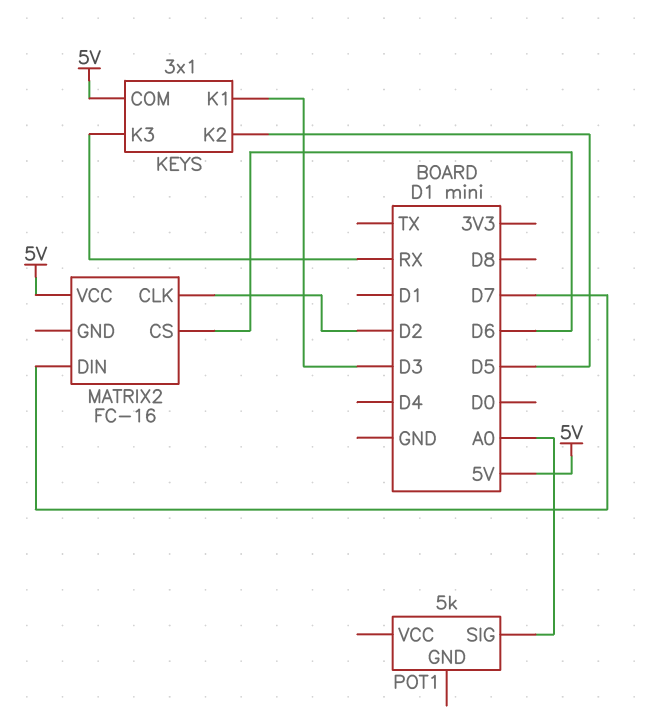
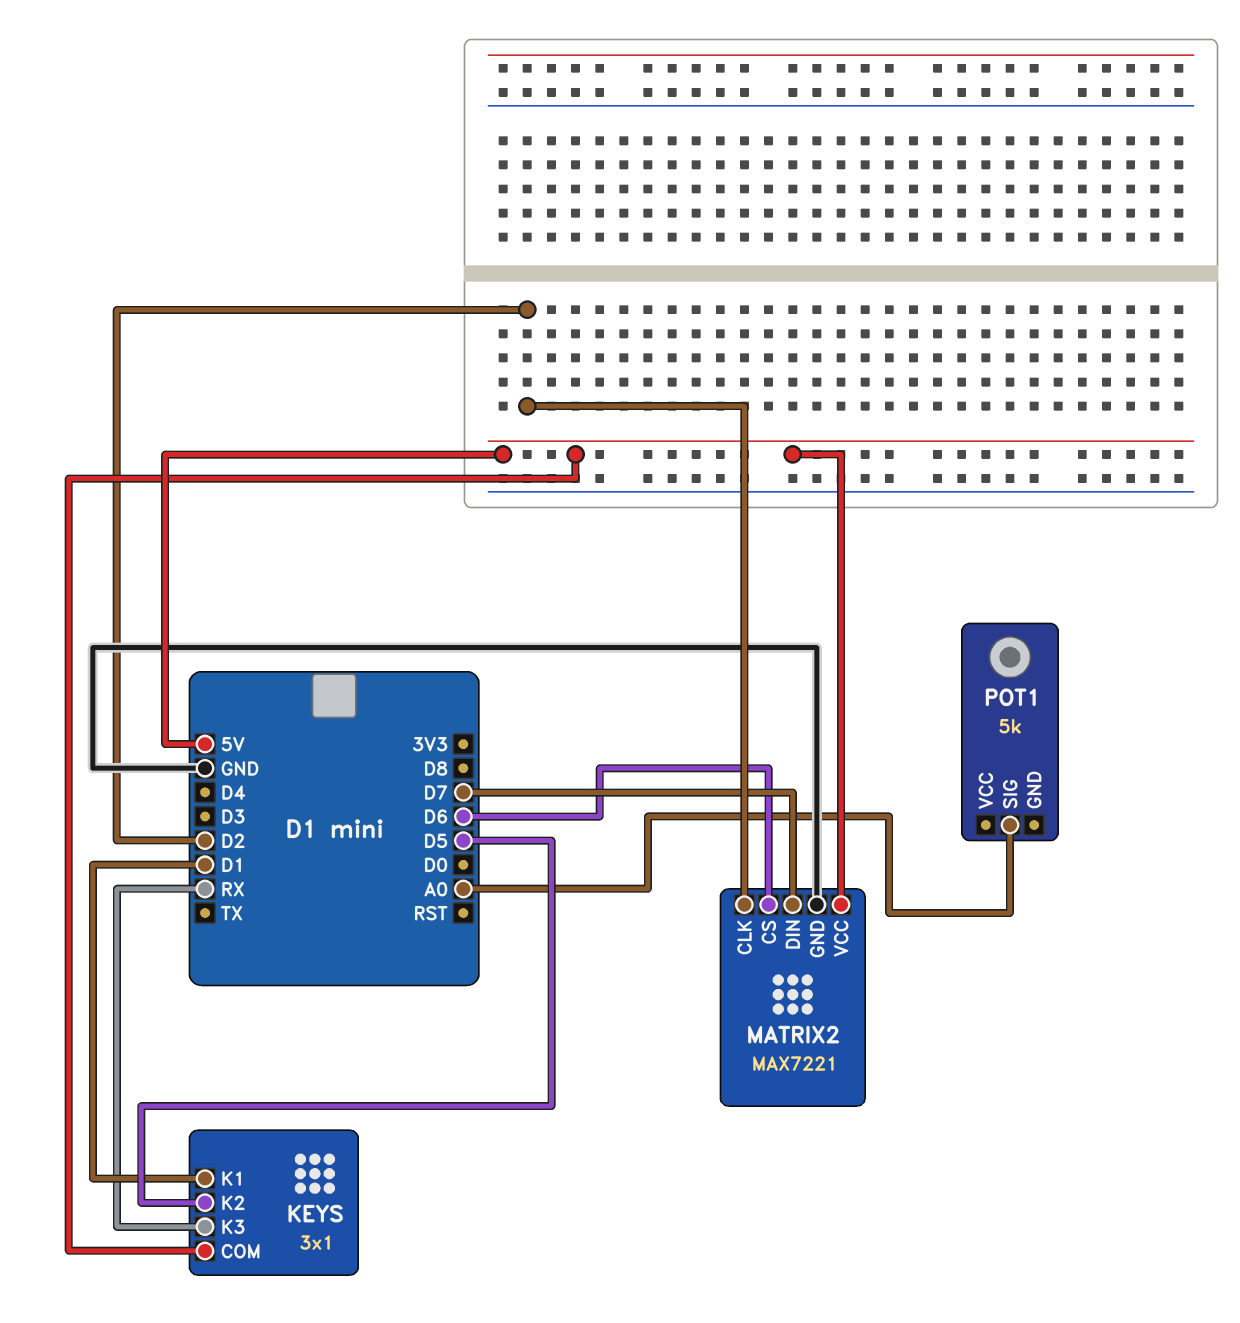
KEYS pin K1: D3 -> D1
MATRIX2: FC-16 -> MAX7221
MATRIX2 pin GND: none -> GND

